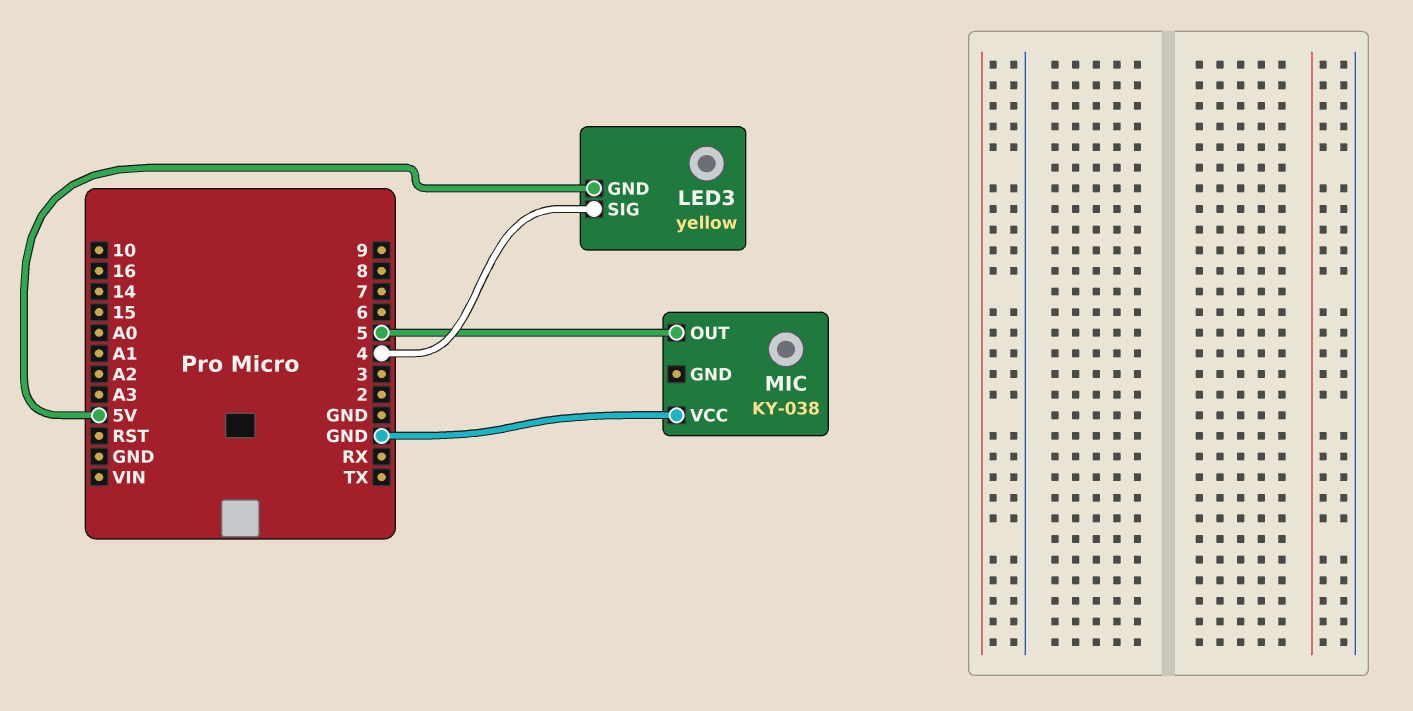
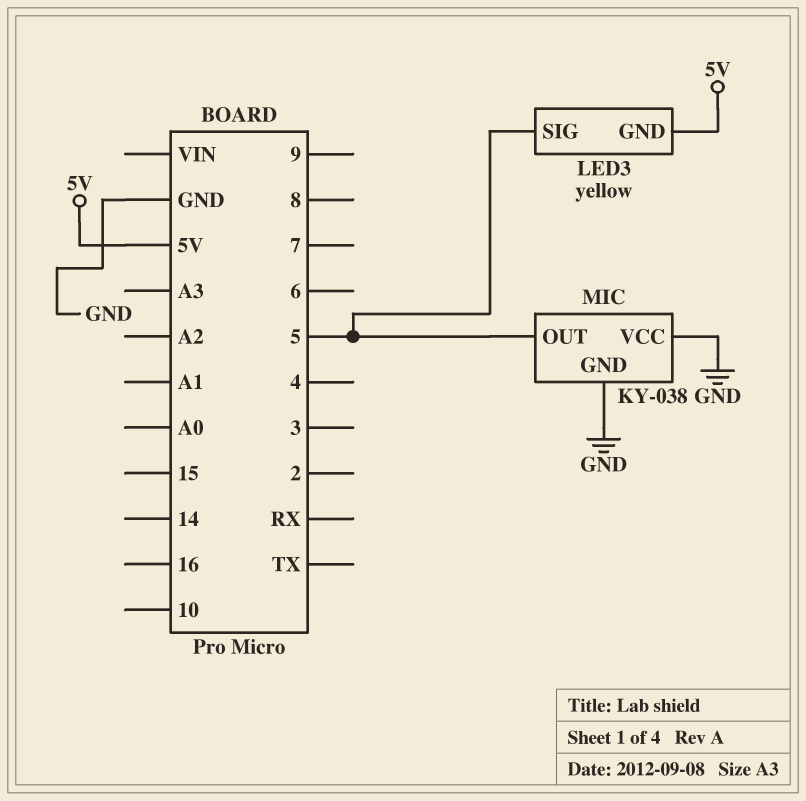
LED3 pin SIG: 4 -> 5
MIC pin GND: none -> GND

